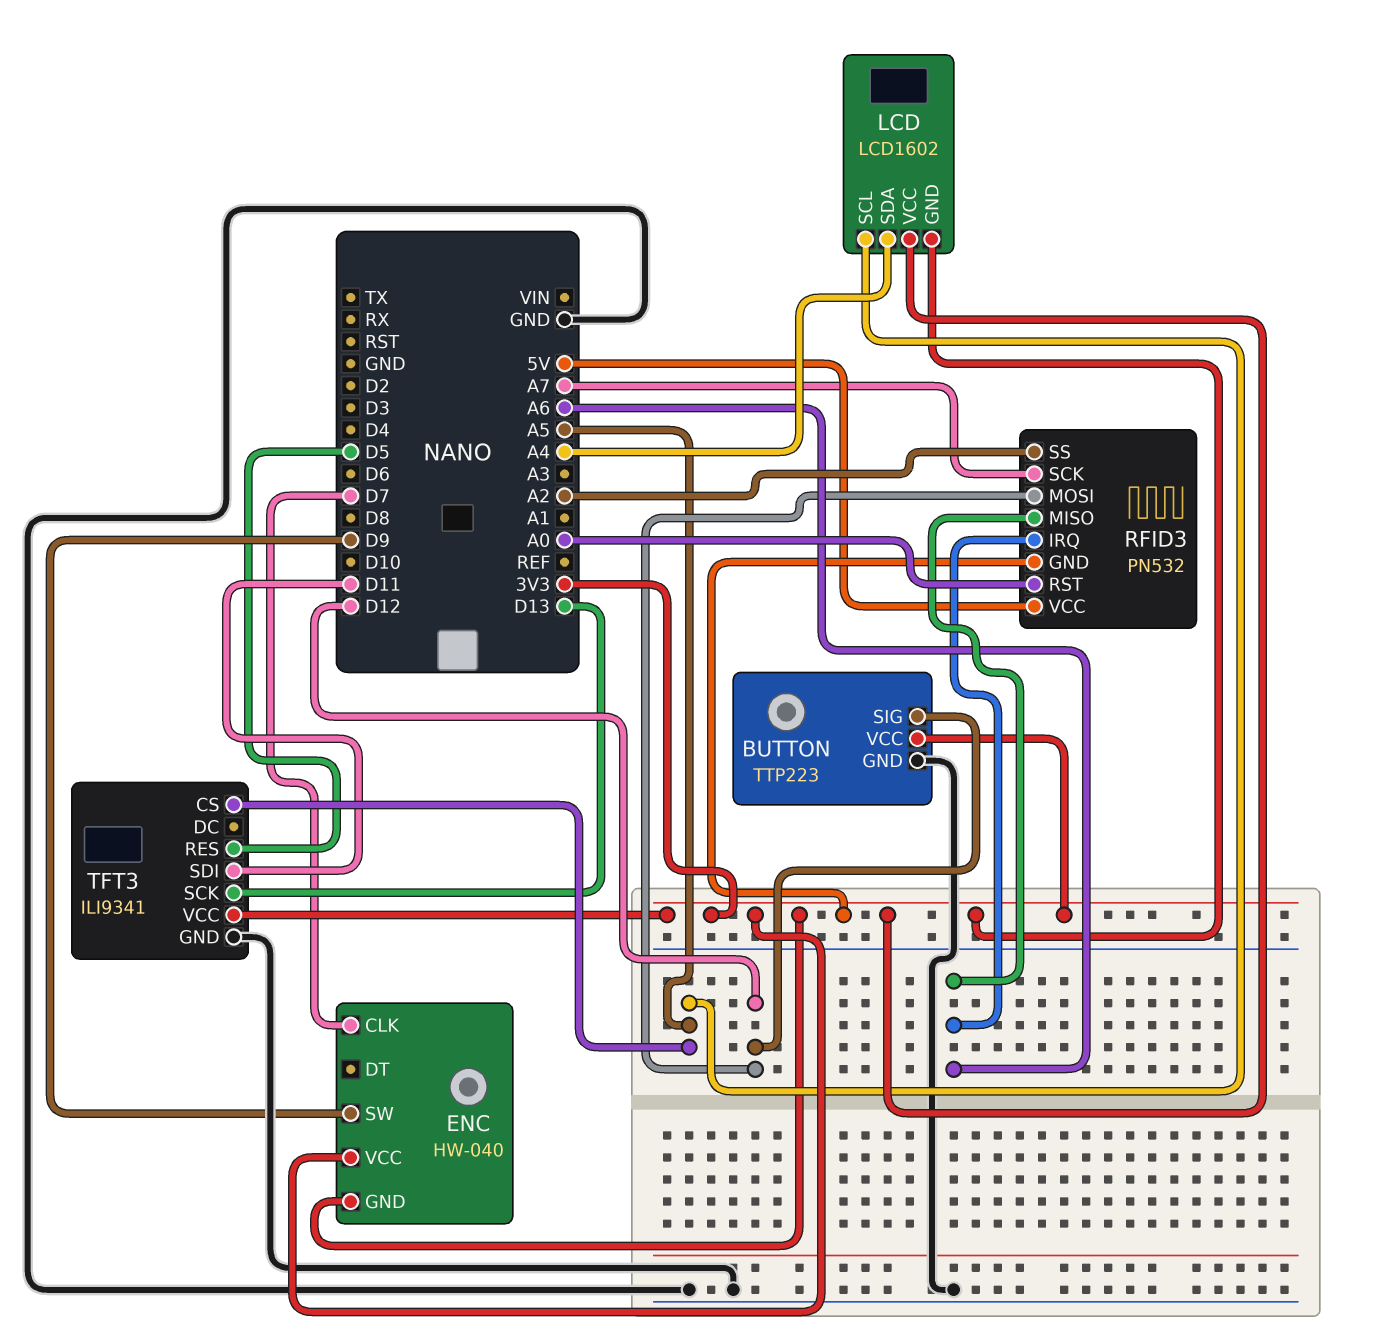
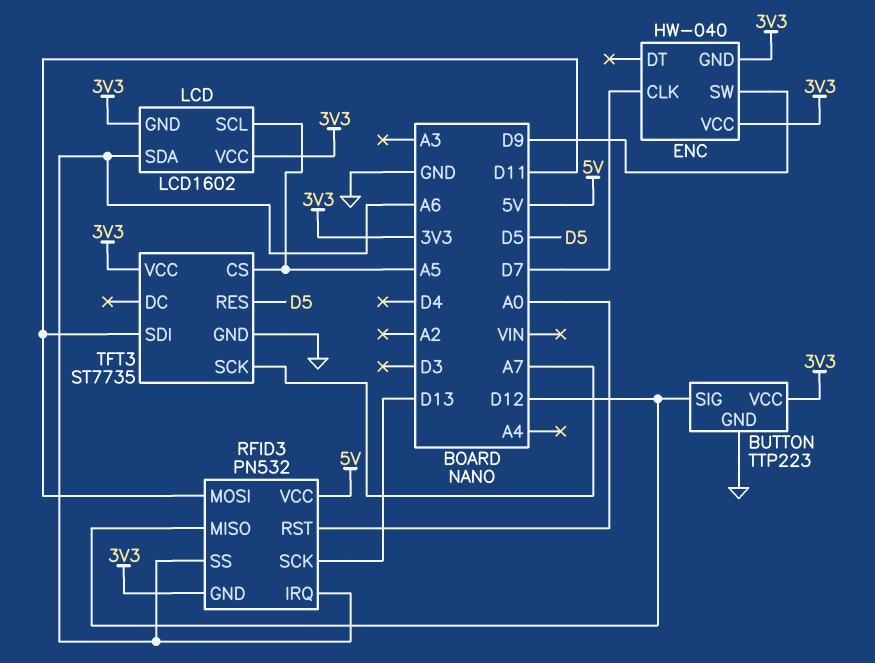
LCD pin SDA: A4 -> A6
RFID3 pin MISO: A6 -> D12
RFID3 pin MOSI: D12 -> D11
RFID3 pin SCK: A7 -> D13
RFID3 pin SS: A2 -> A6
TFT3: ILI9341 -> ST7735
TFT3 pin SCK: D13 -> A7

